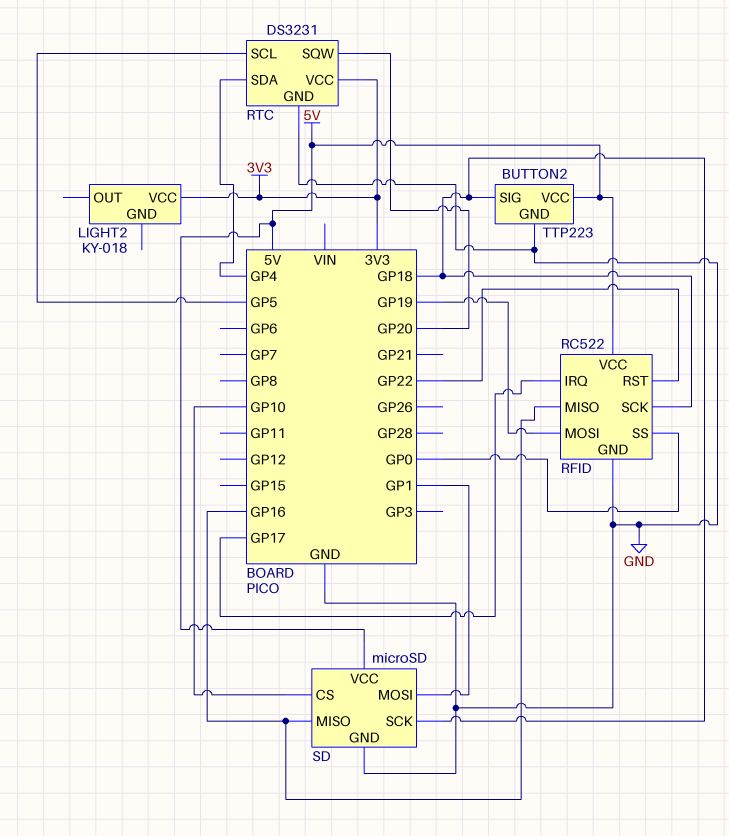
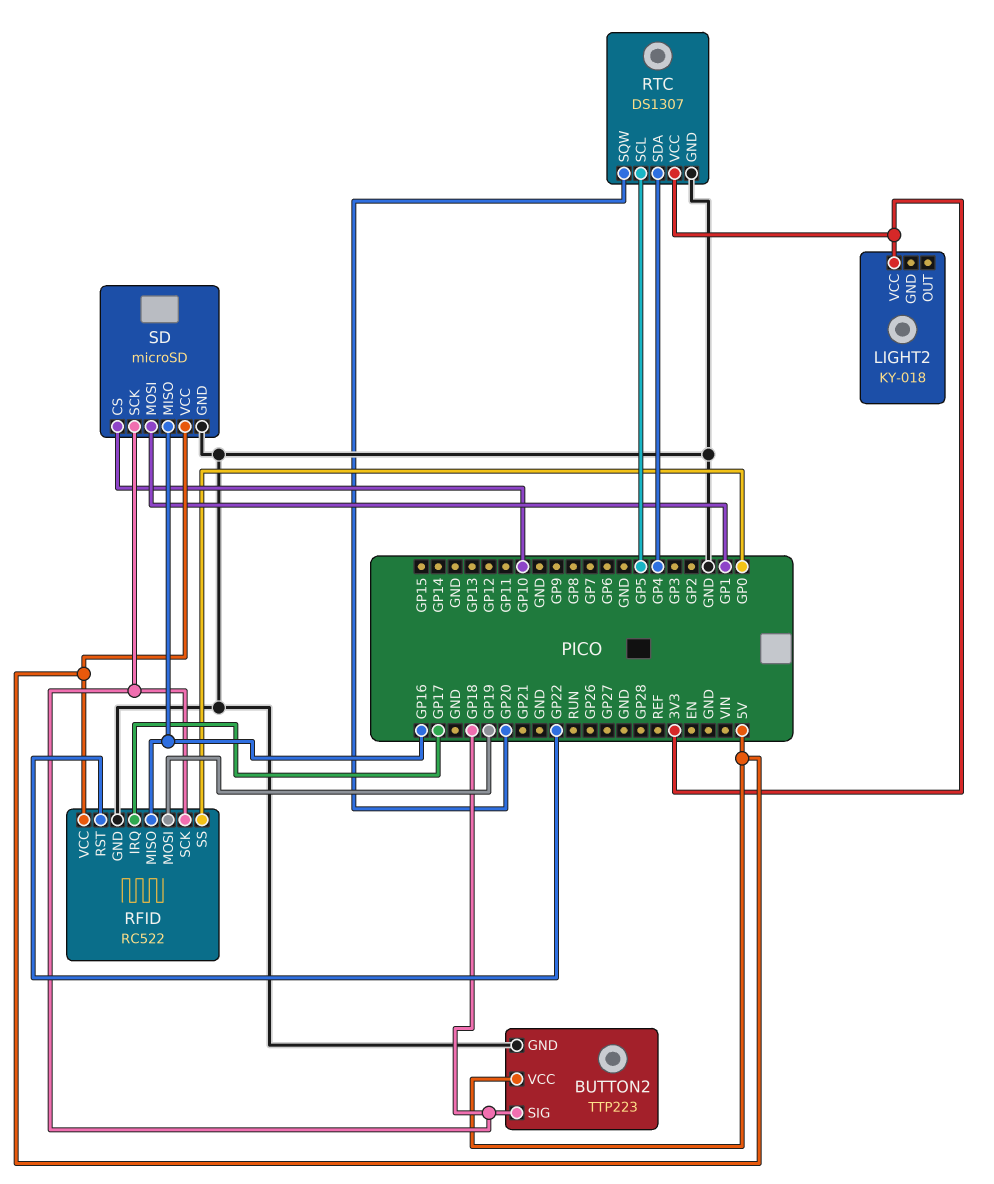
RTC: DS3231 -> DS1307

